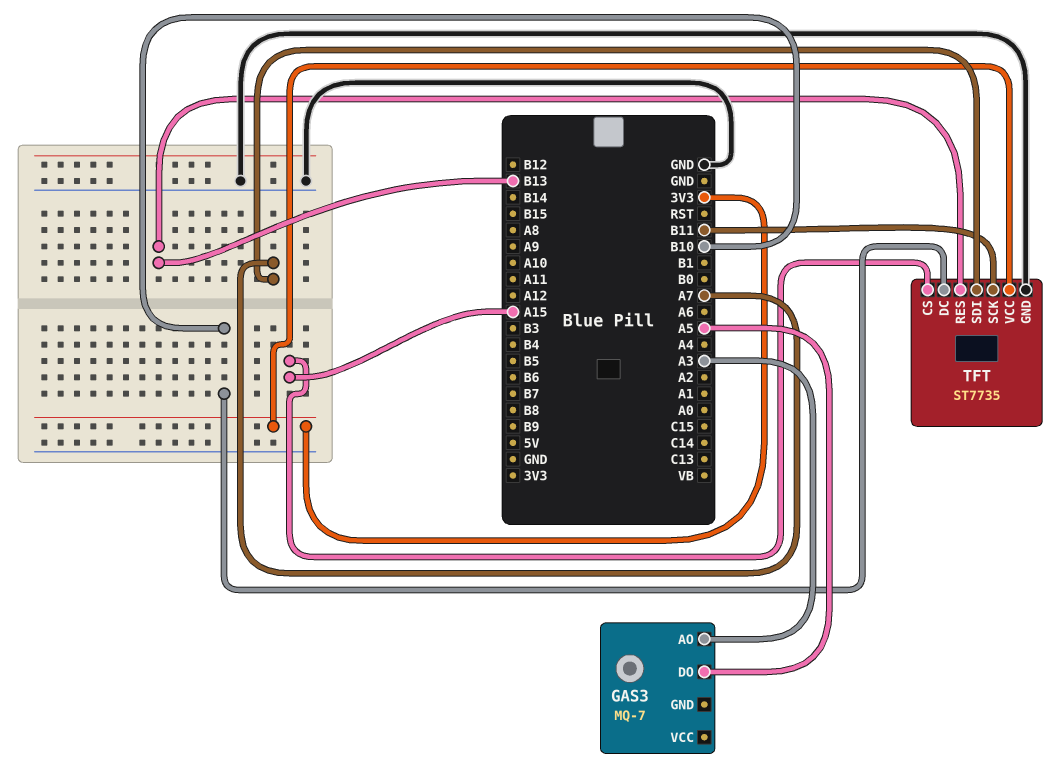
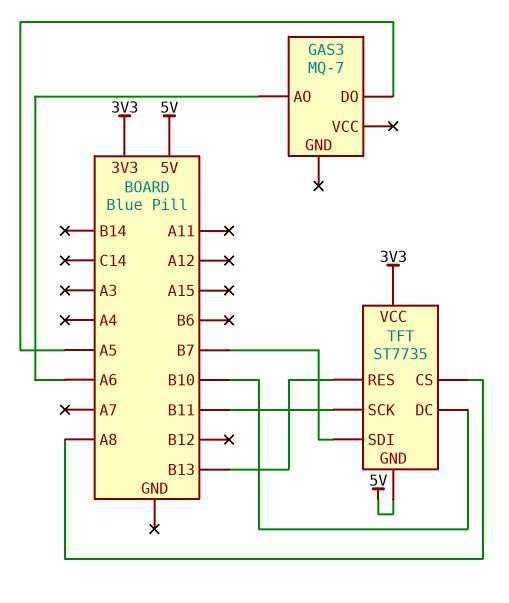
GAS3 pin AO: A3 -> A6
TFT pin CS: A15 -> A8
TFT pin GND: GND -> 5V
TFT pin SDI: A7 -> B7

